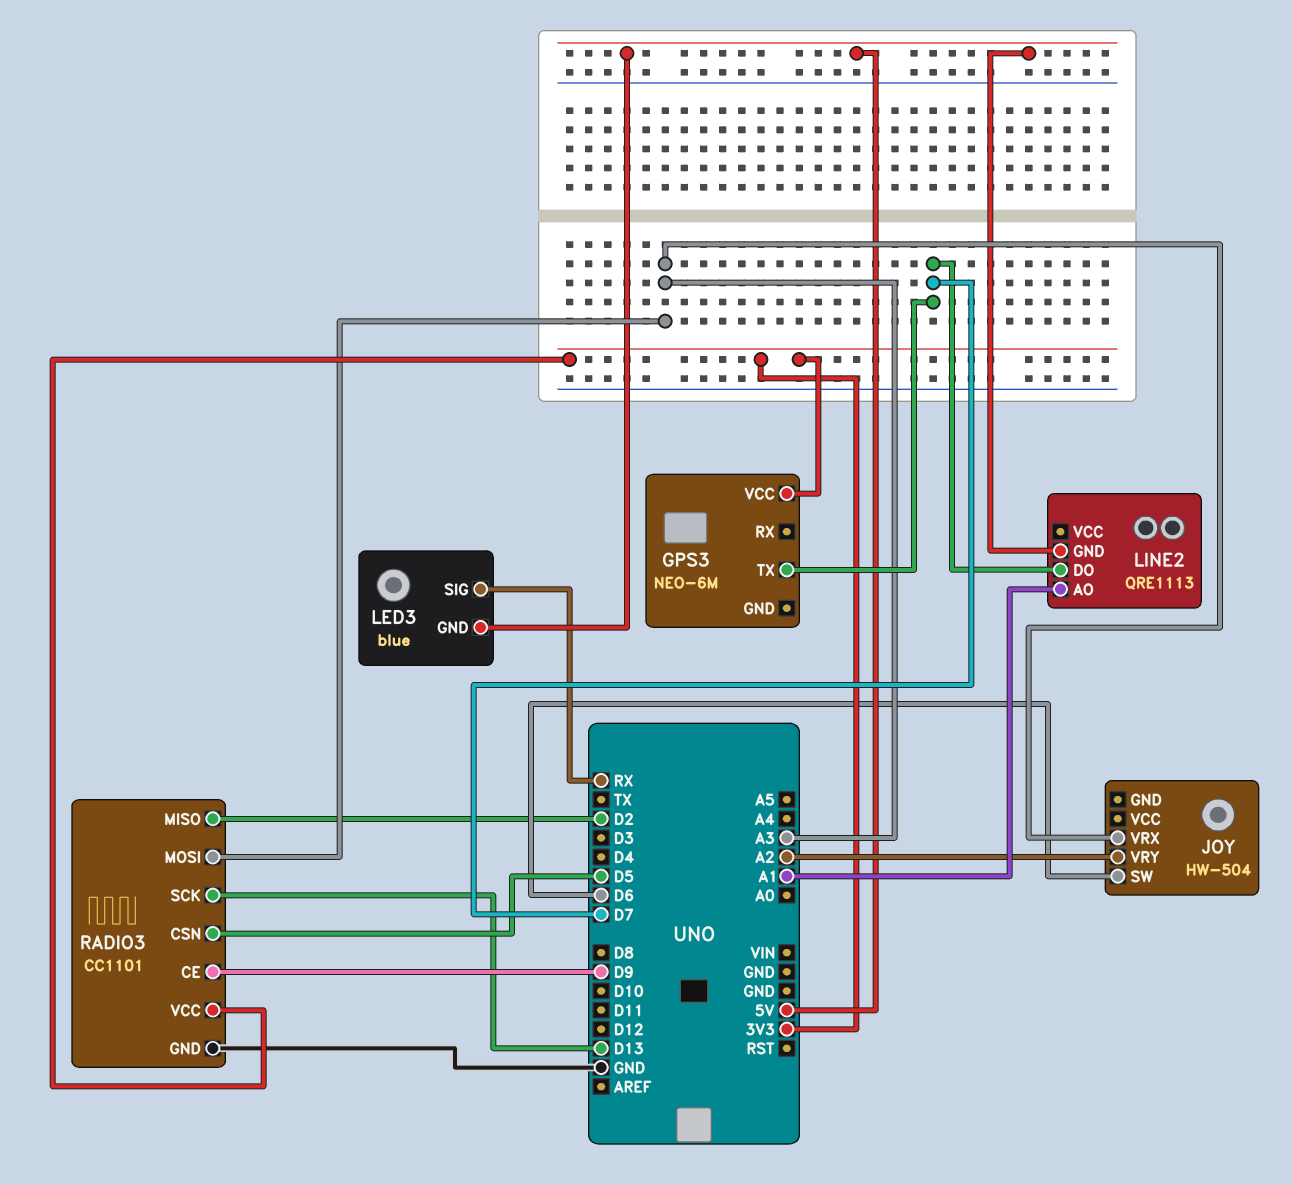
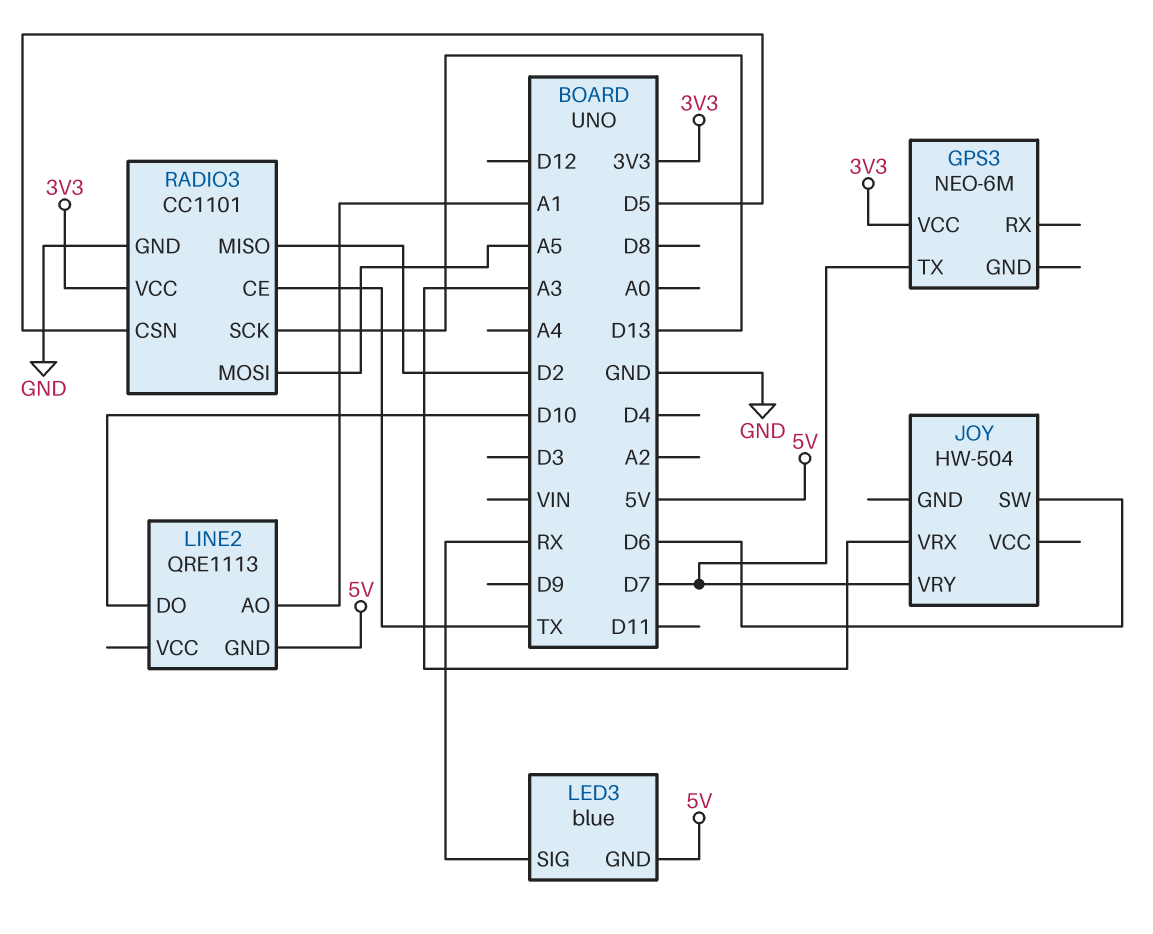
JOY pin VRY: A2 -> D7
LINE2 pin DO: D7 -> D10
RADIO3 pin CE: D9 -> TX
RADIO3 pin MOSI: A3 -> A5

